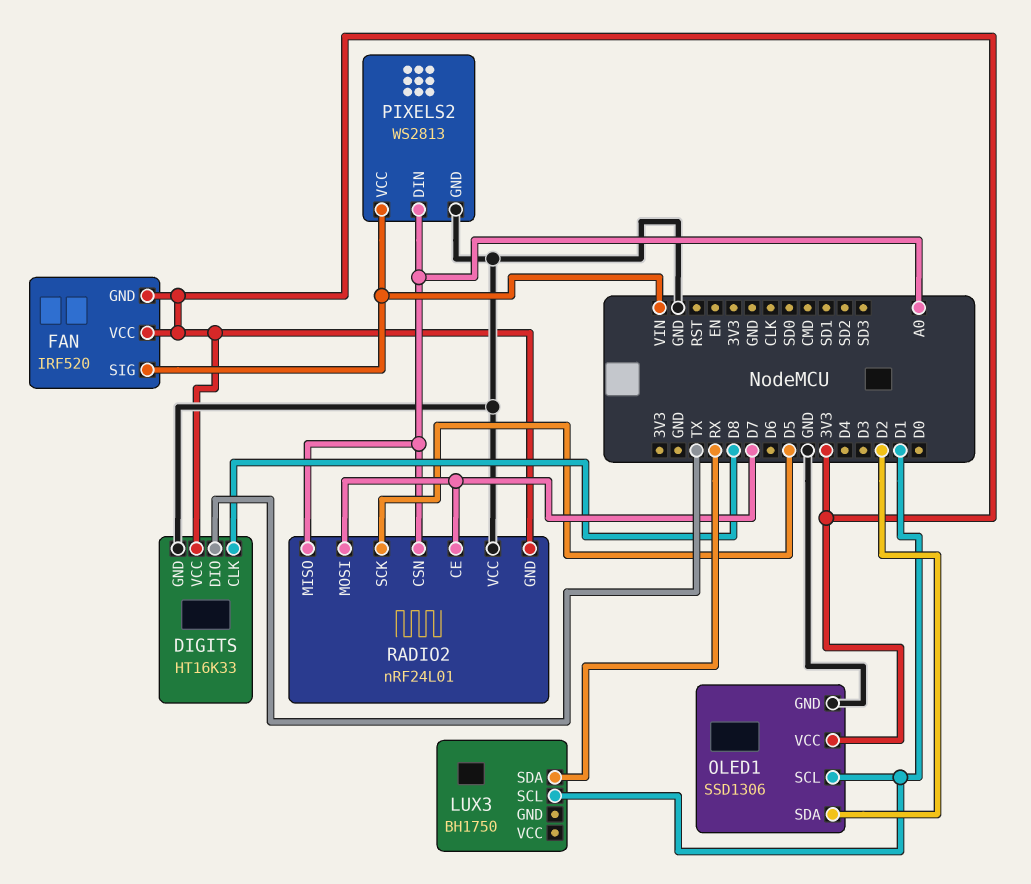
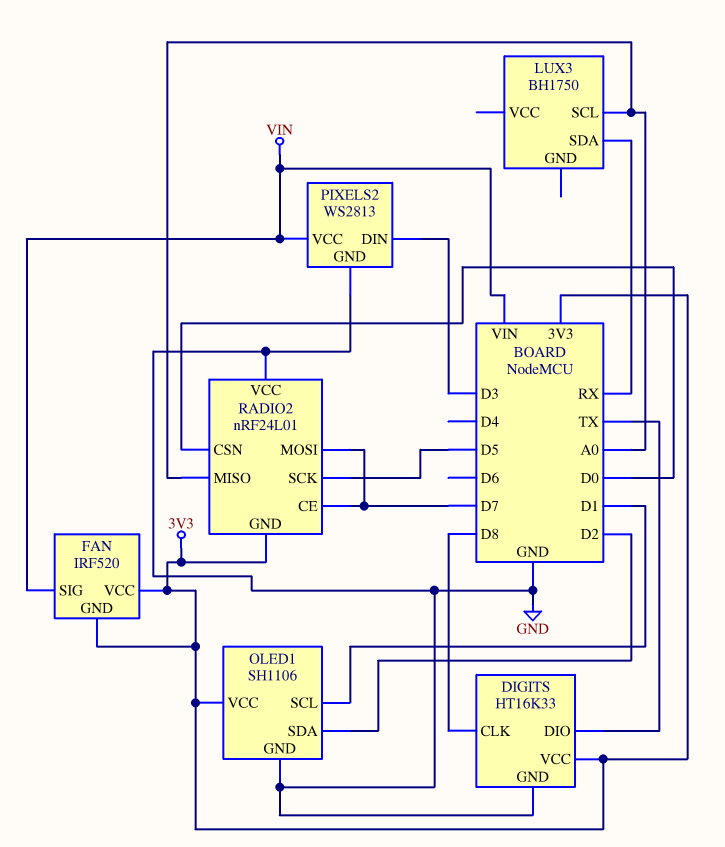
LUX3 pin SCL: D1 -> A0
OLED1: SSD1306 -> SH1106
PIXELS2 pin DIN: A0 -> D3
RADIO2 pin CSN: A0 -> D0

